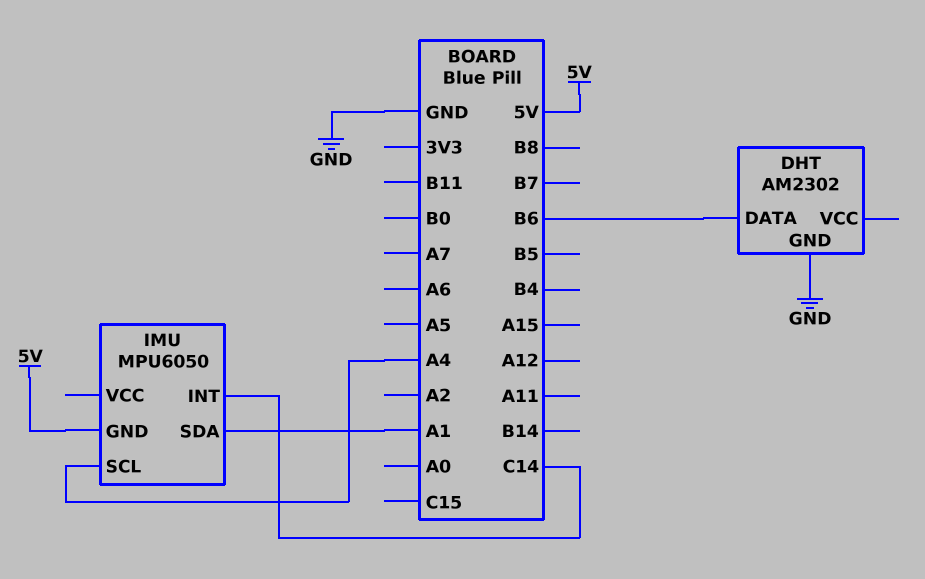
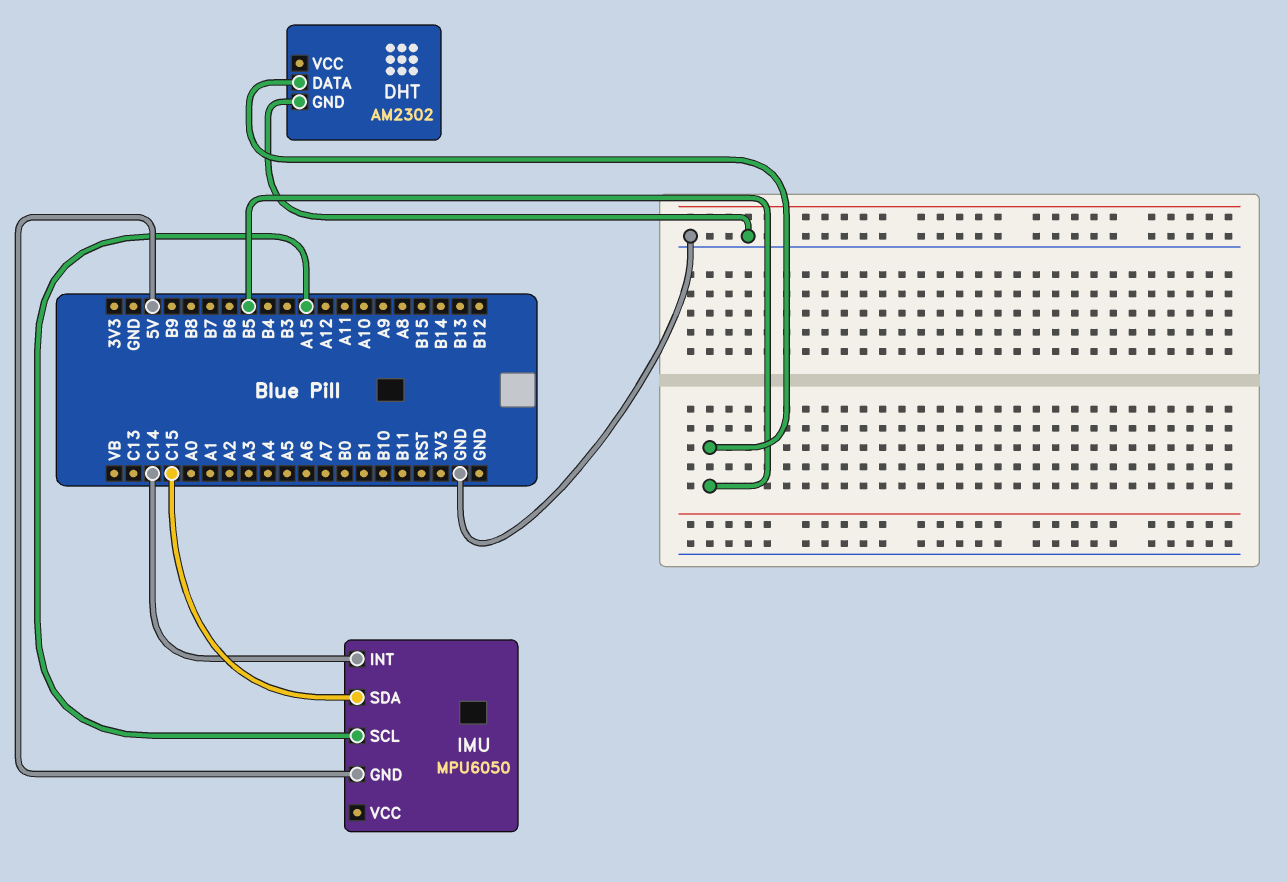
DHT pin DATA: B6 -> B5
IMU pin SCL: A4 -> A15
IMU pin SDA: A1 -> C15

